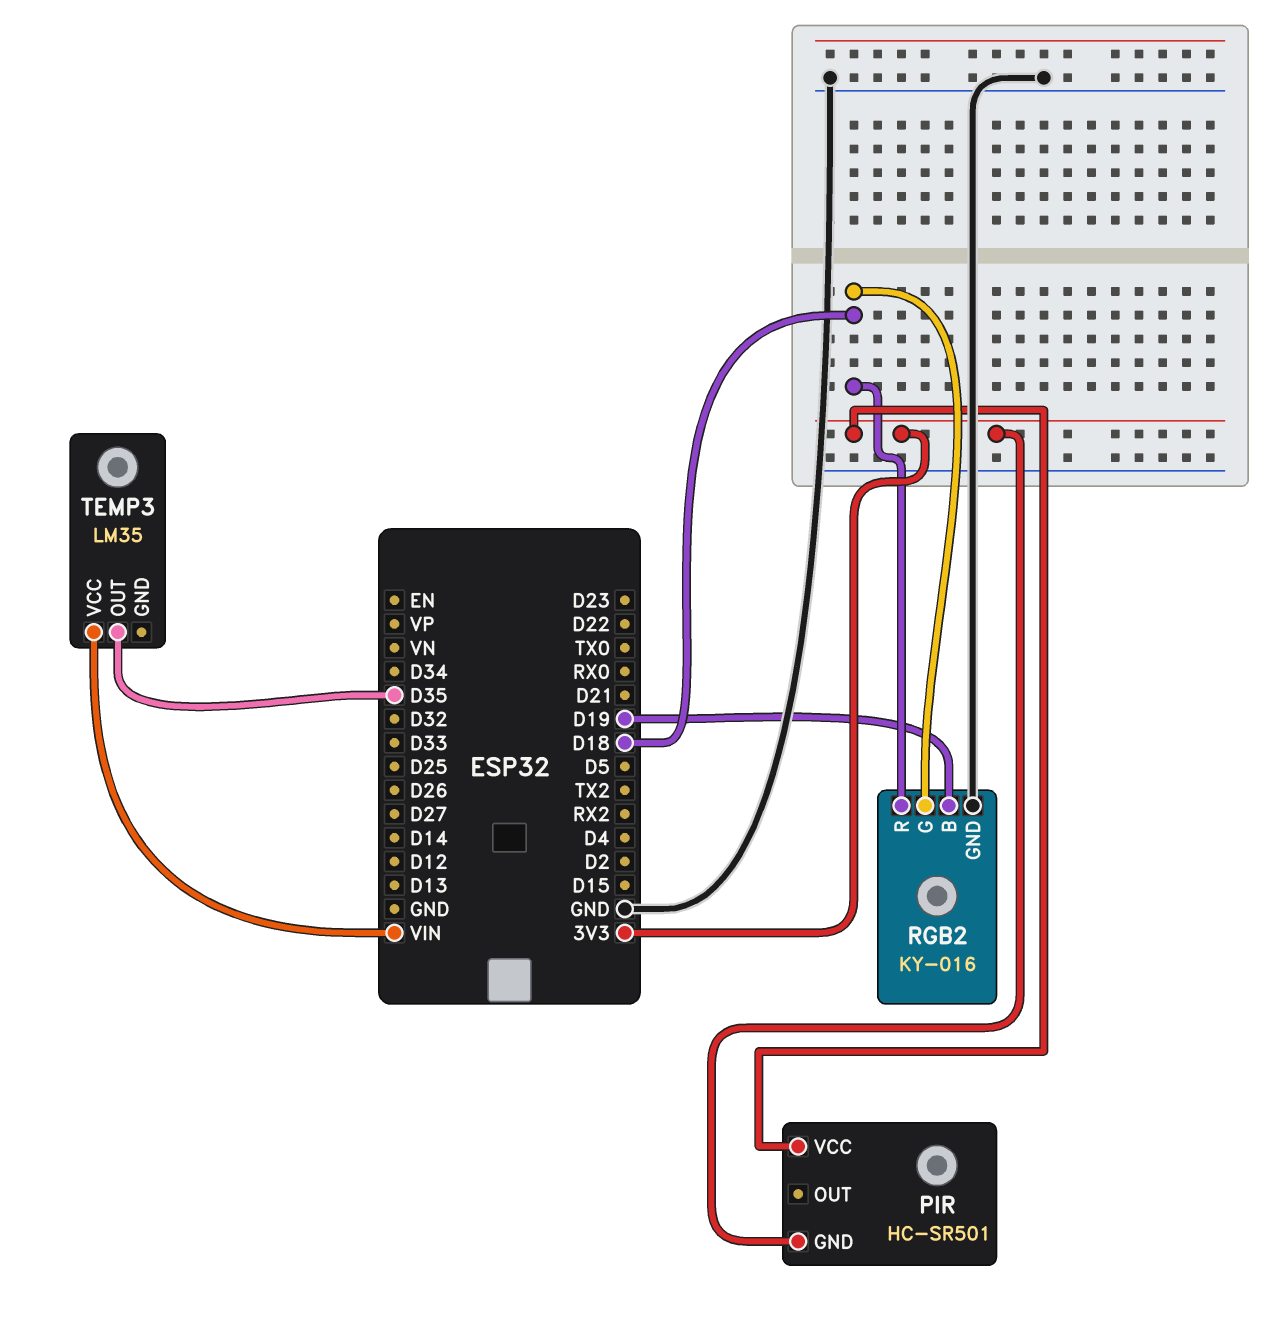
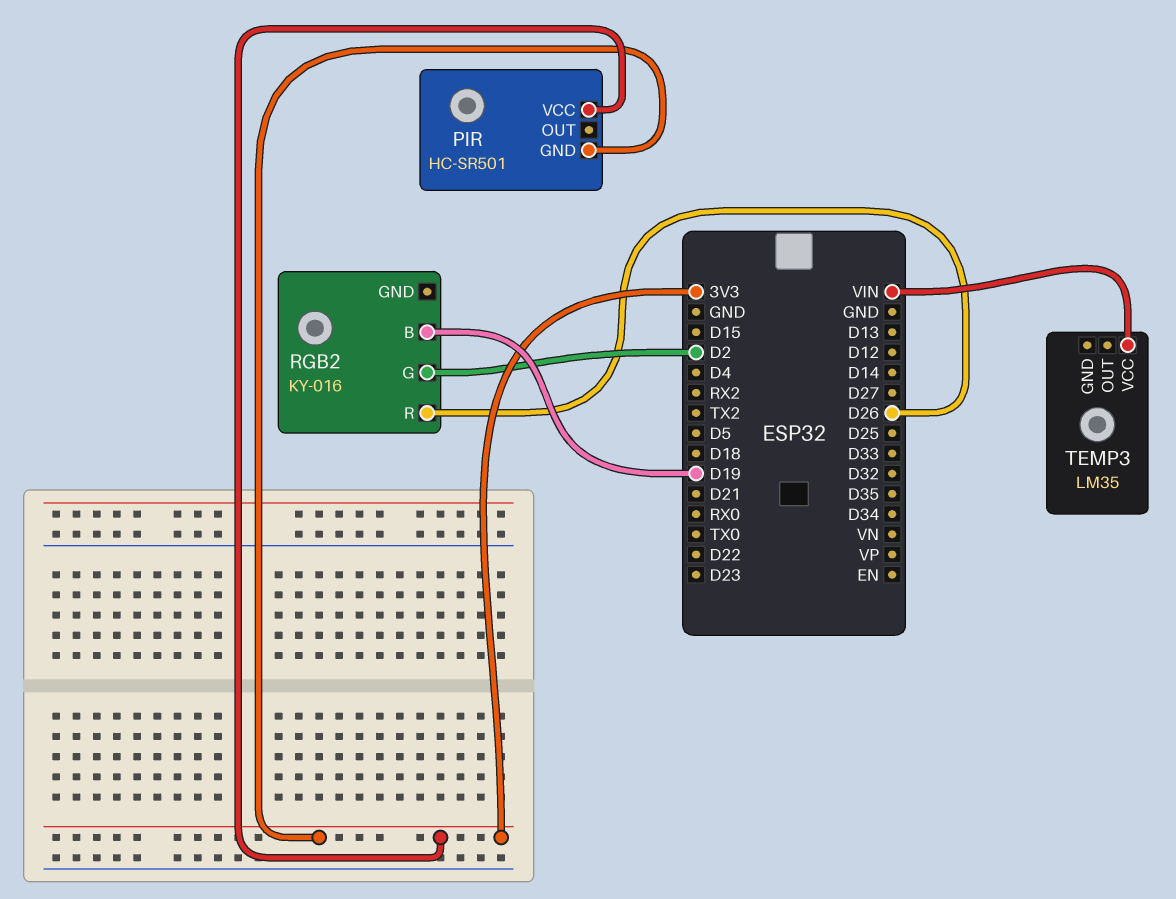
RGB2 pin G: D18 -> D2
RGB2 pin GND: GND -> none
RGB2 pin R: D18 -> D26
TEMP3 pin OUT: D35 -> none

